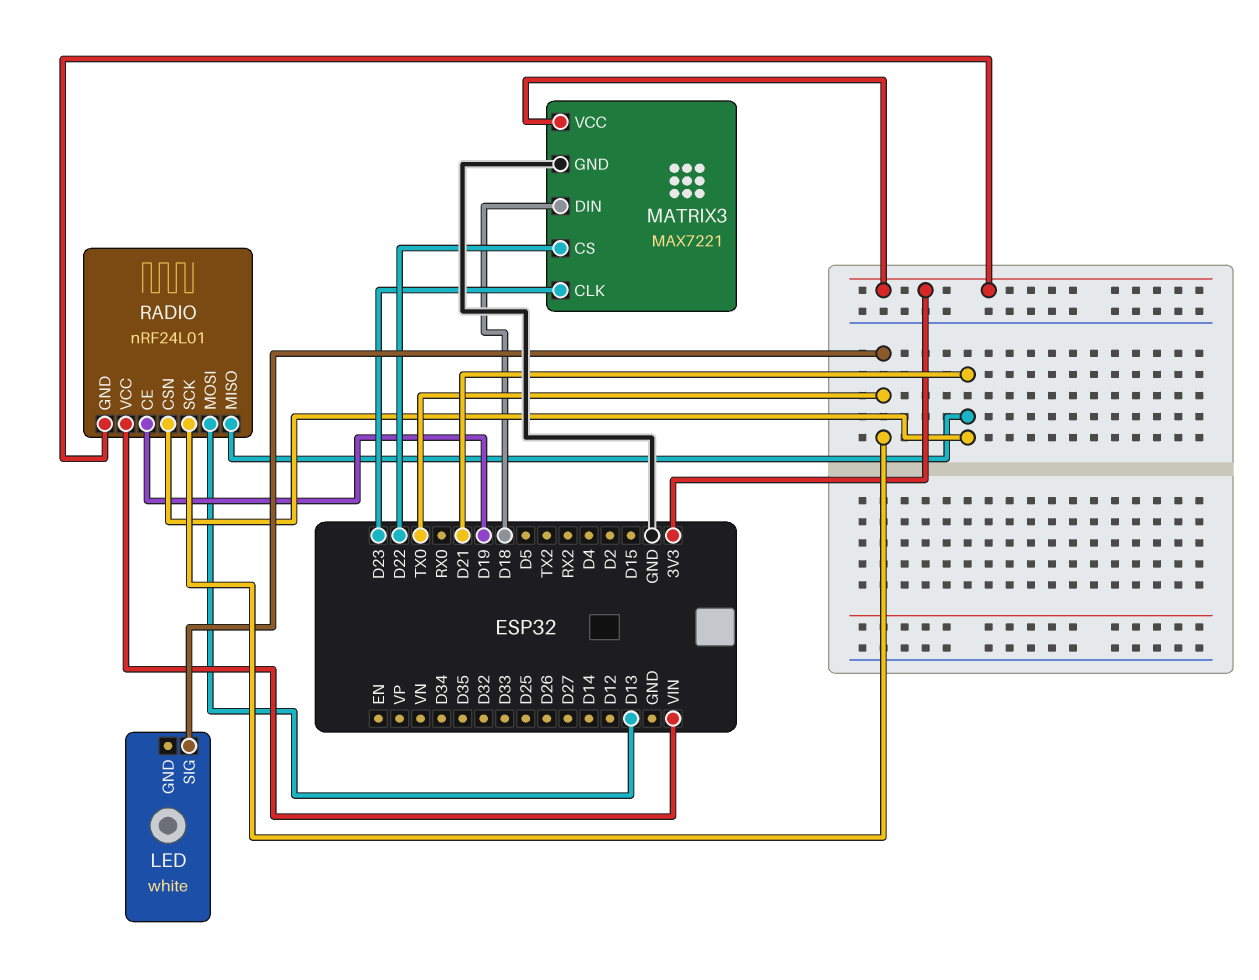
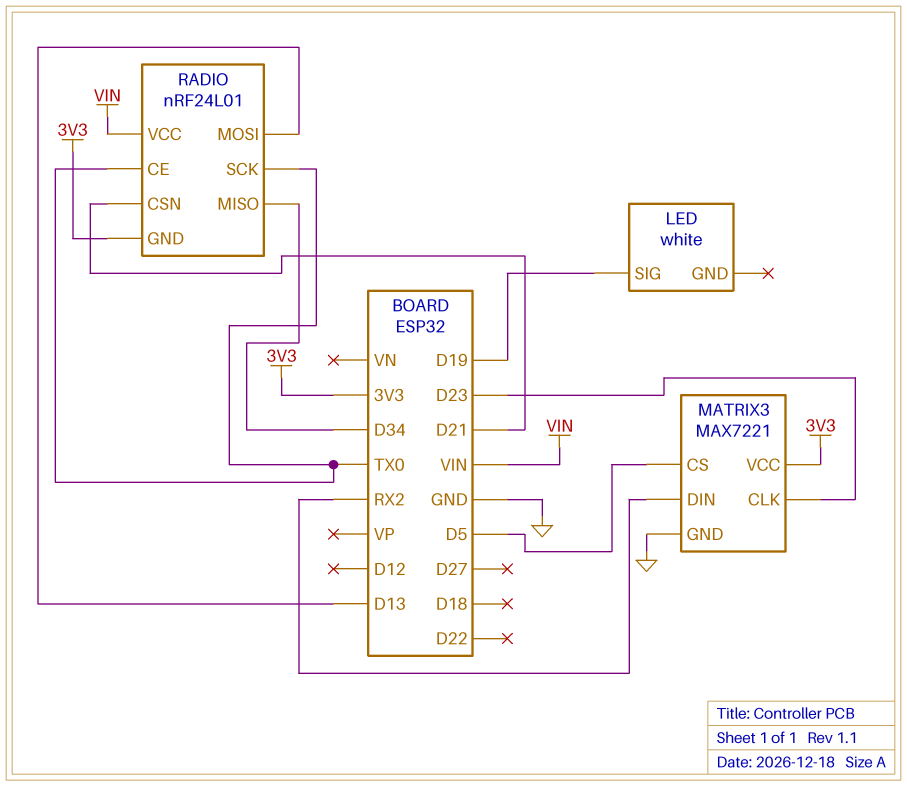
LED pin SIG: TX0 -> D19
MATRIX3 pin CS: D22 -> D5
MATRIX3 pin DIN: D18 -> RX2
RADIO pin CE: D19 -> TX0
RADIO pin MISO: D21 -> D34

